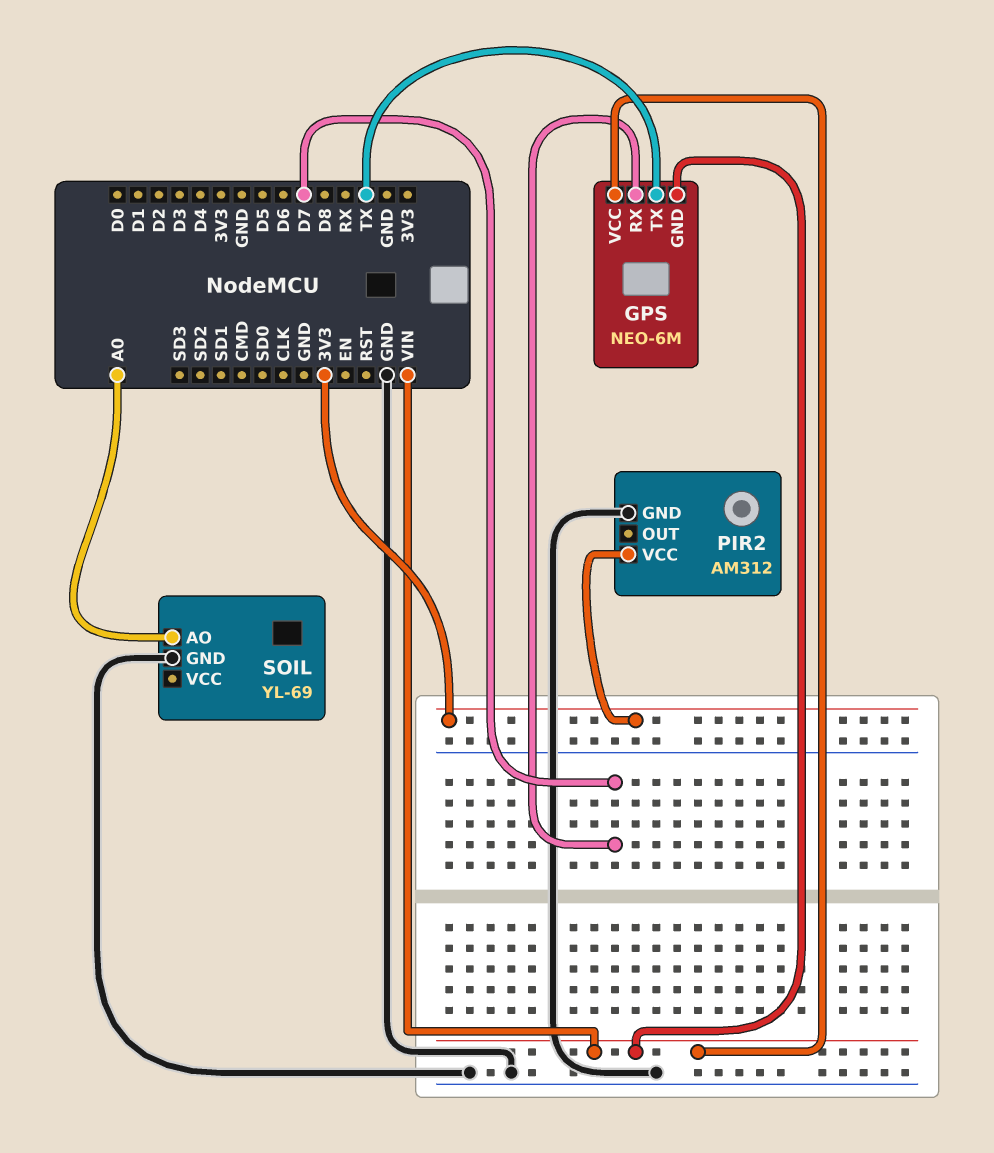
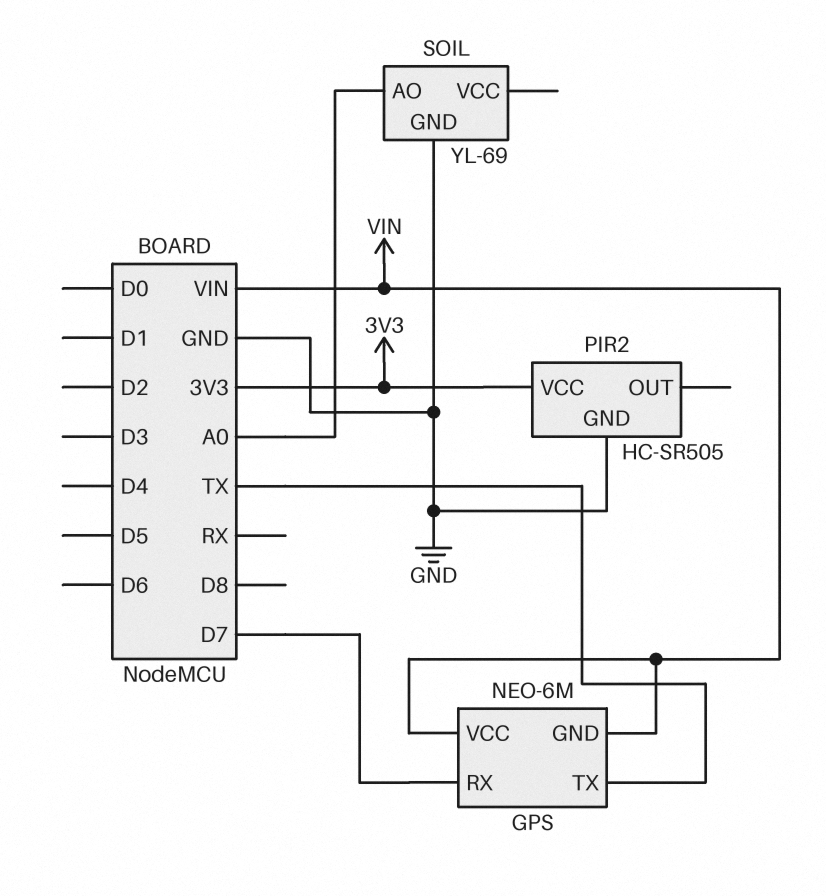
PIR2: AM312 -> HC-SR505

